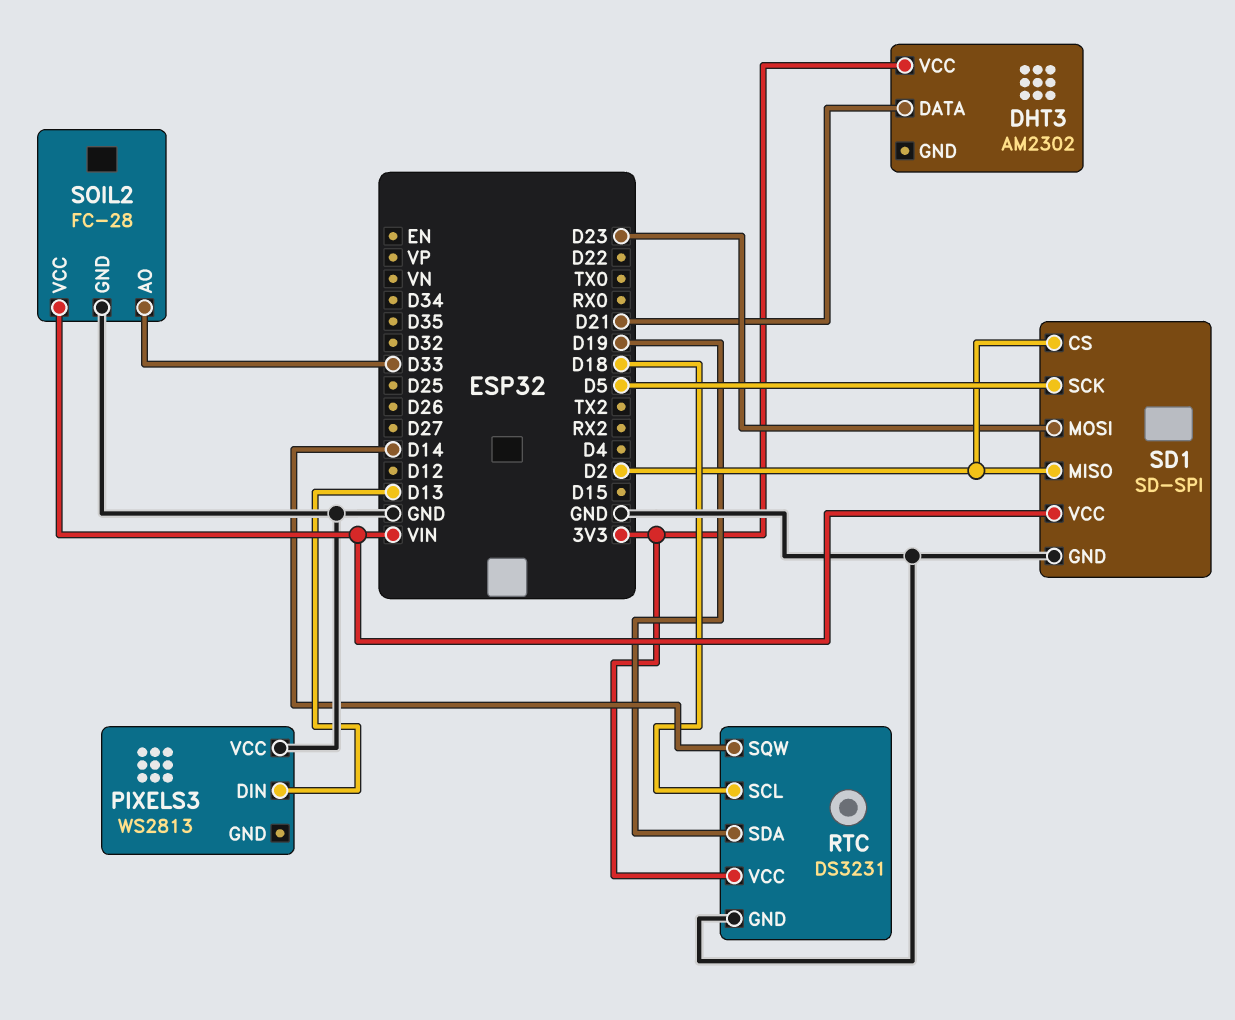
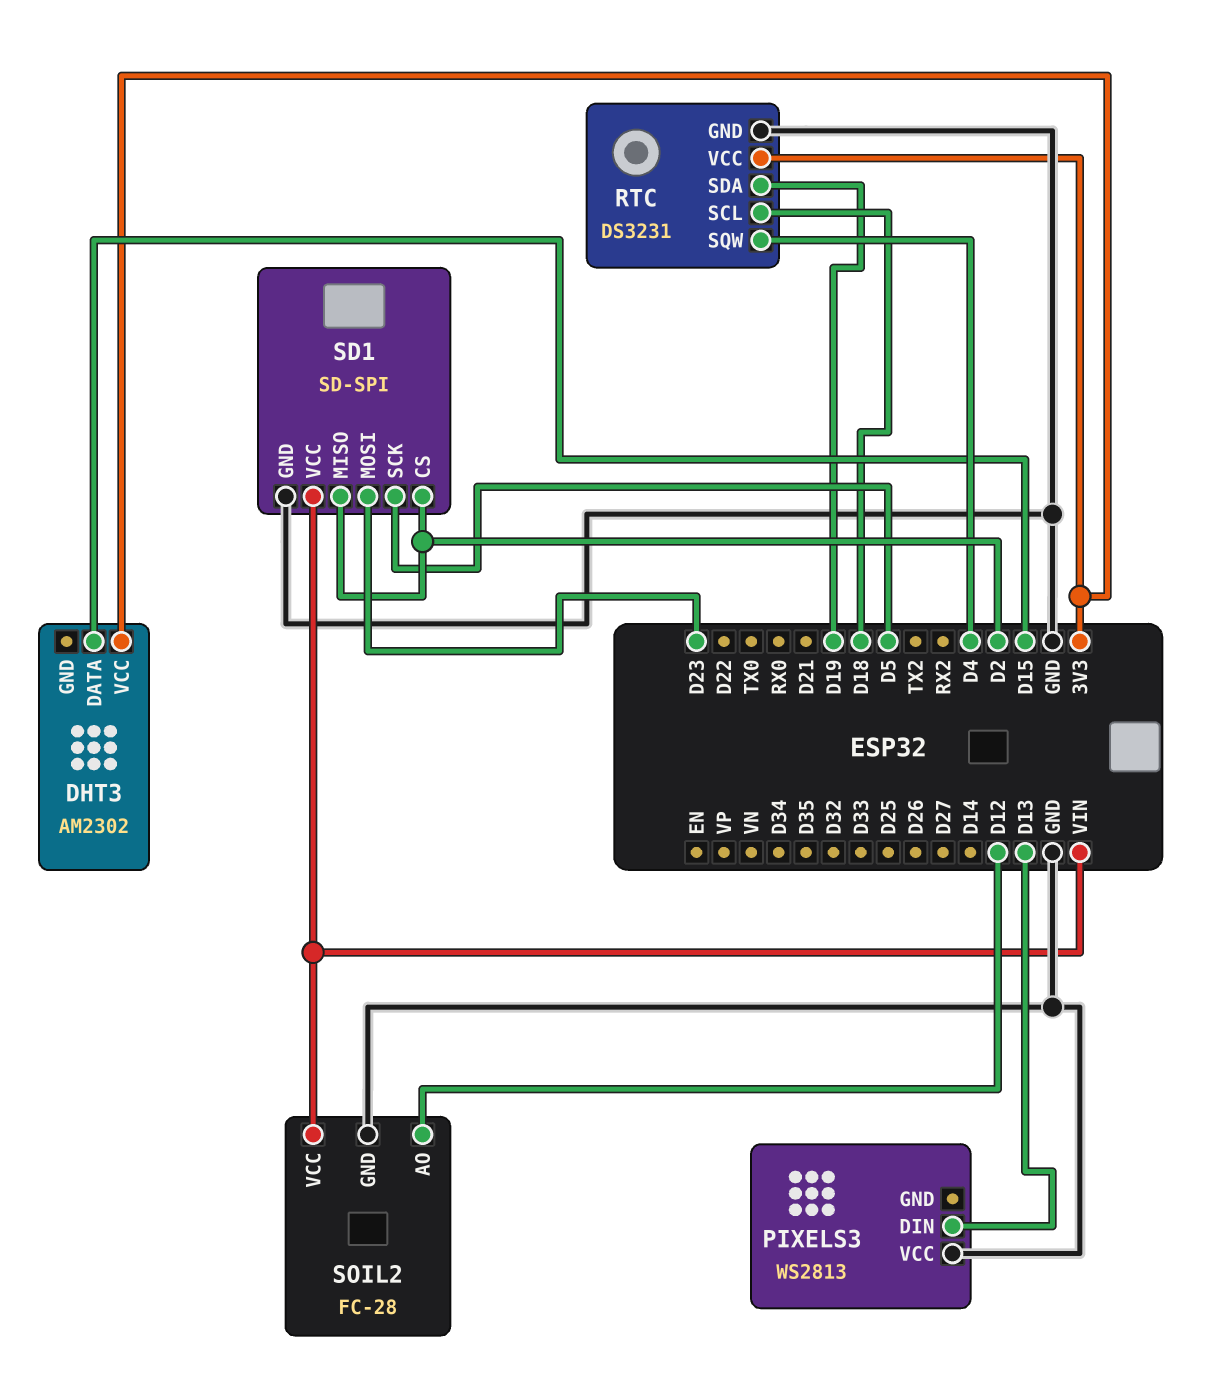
DHT3 pin DATA: D21 -> D15
RTC pin SQW: D14 -> D4
SOIL2 pin AO: D33 -> D12

